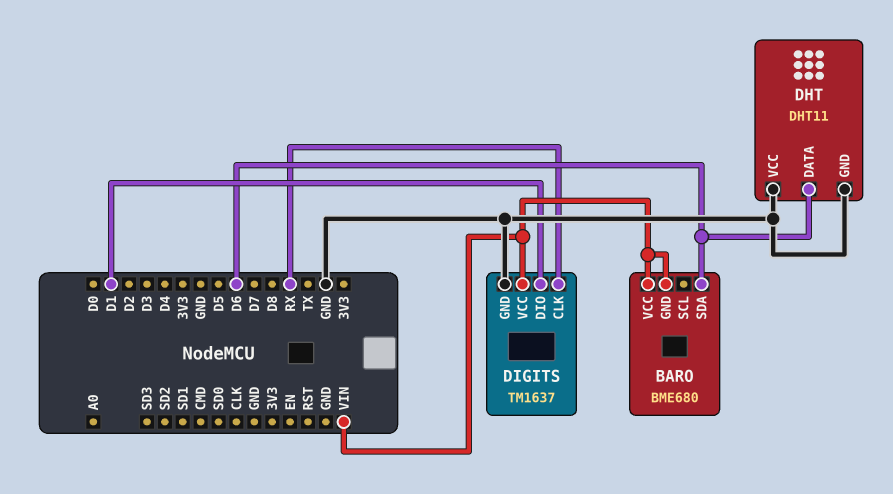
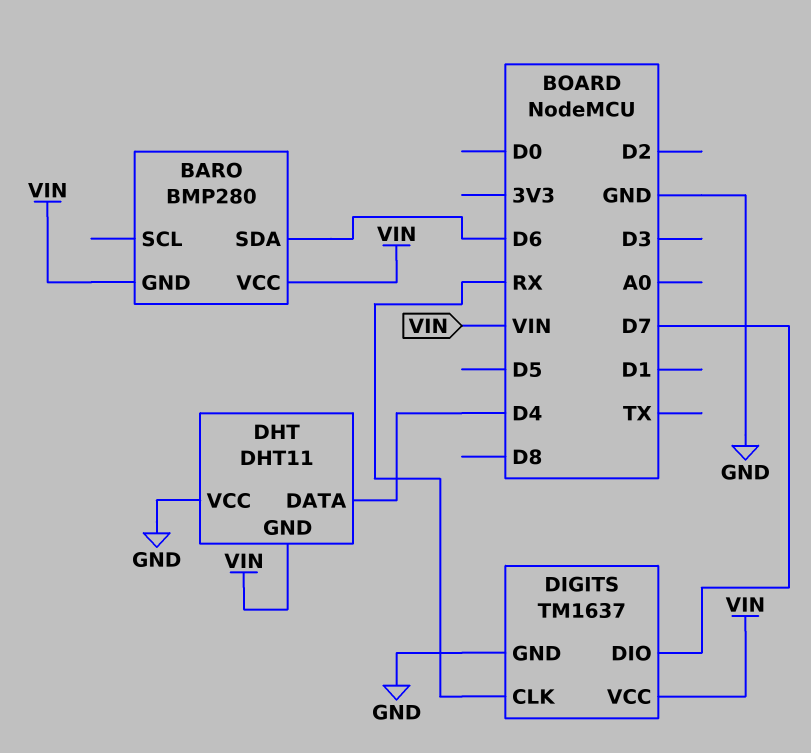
BARO: BME680 -> BMP280
DHT pin DATA: D6 -> D4
DHT pin GND: GND -> VIN
DIGITS pin DIO: D1 -> D7

